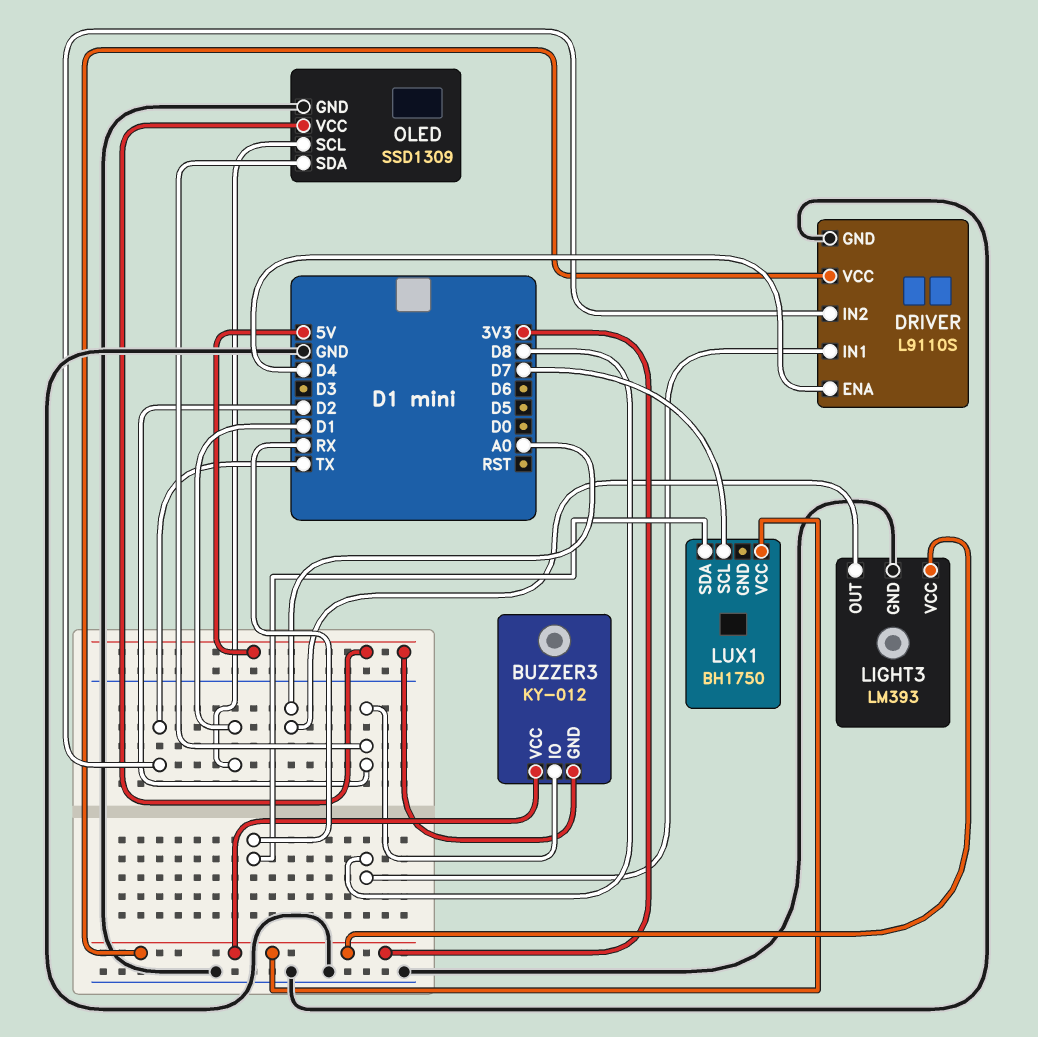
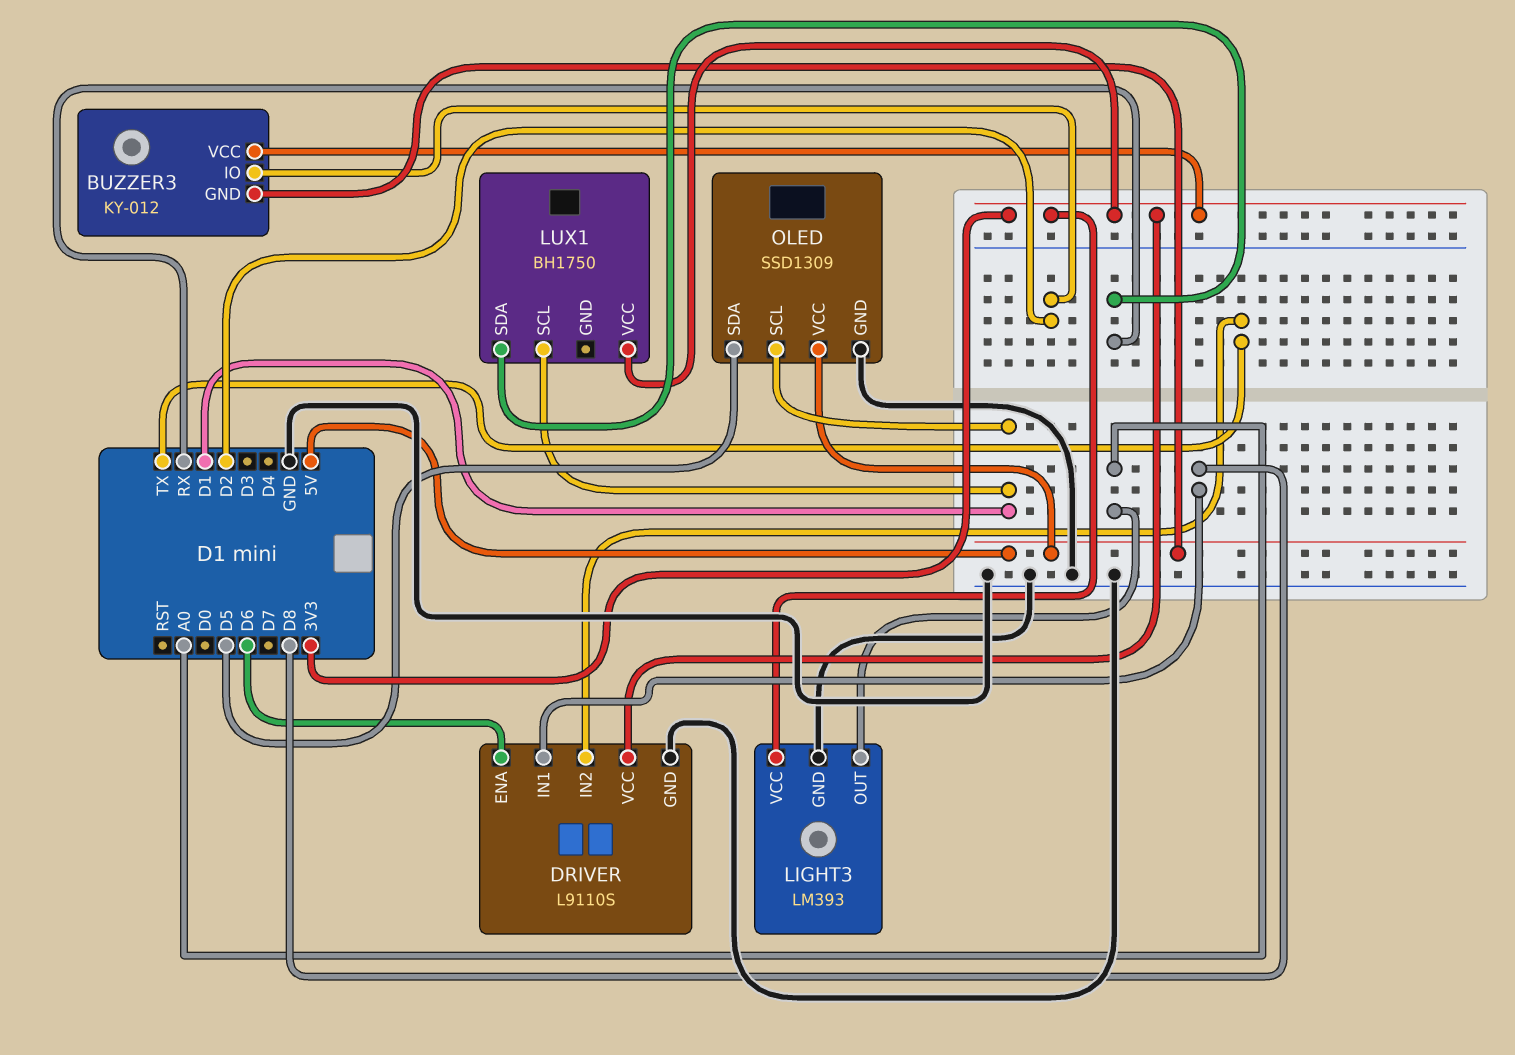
DRIVER pin ENA: D4 -> D6
LUX1 pin SCL: D7 -> D1
OLED pin SDA: D2 -> D5

